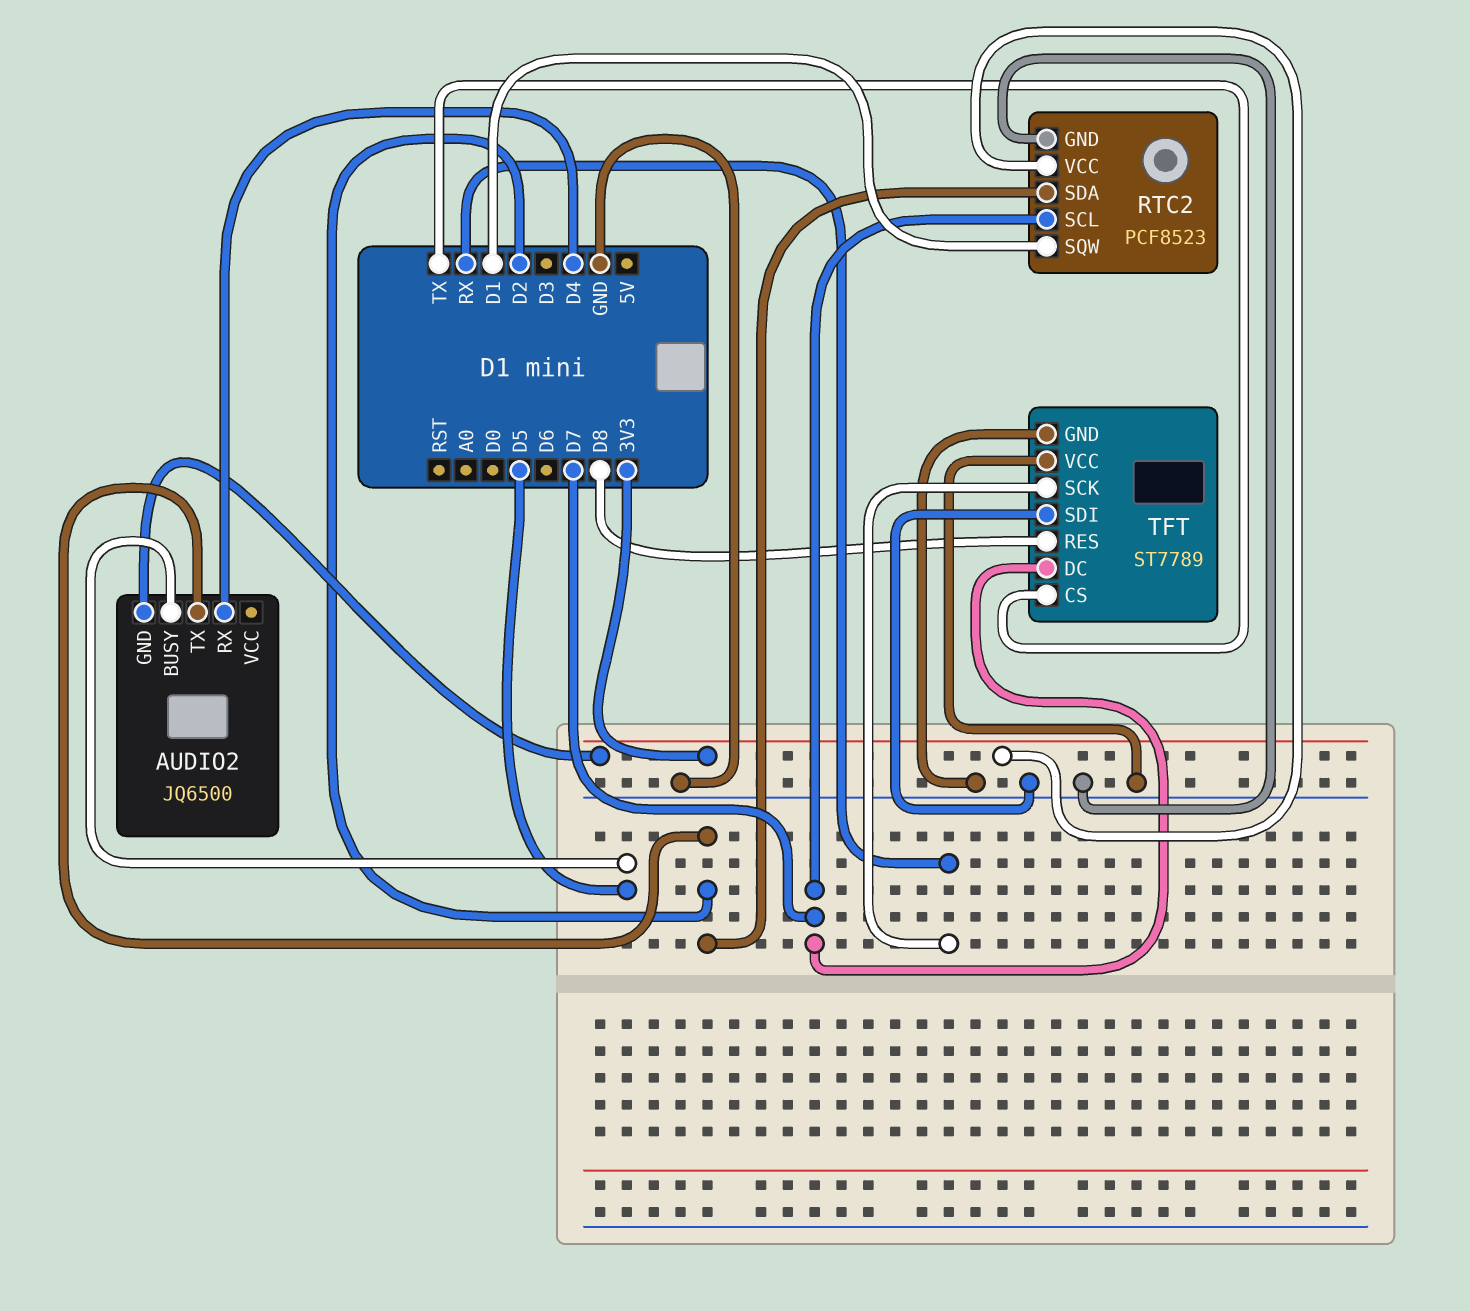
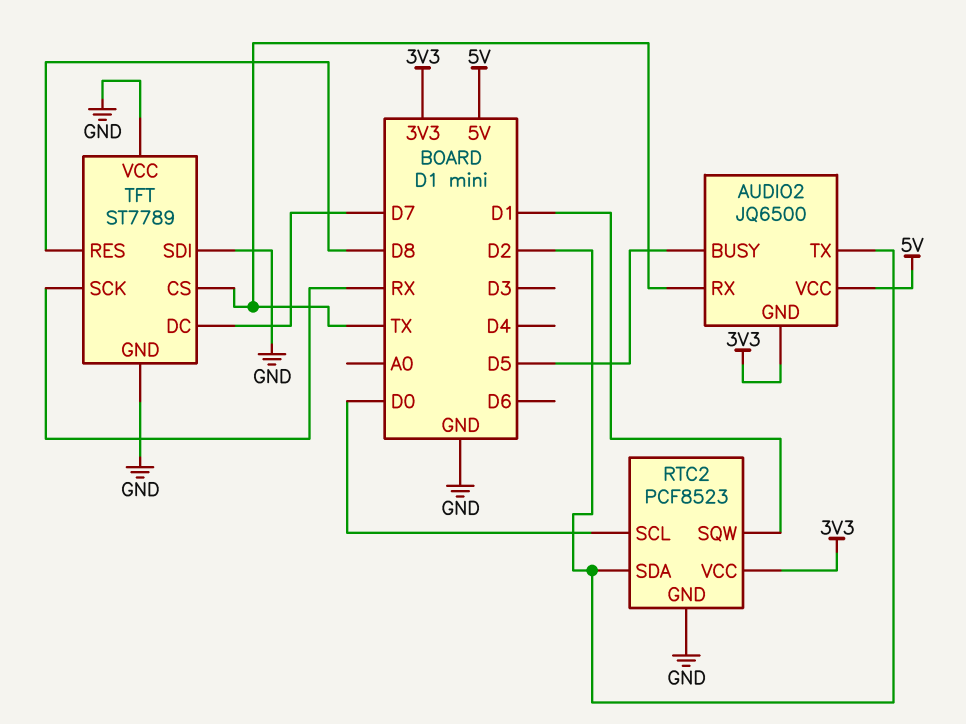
AUDIO2 pin RX: D4 -> TX
AUDIO2 pin VCC: none -> 5V
RTC2 pin SCL: D7 -> D0

